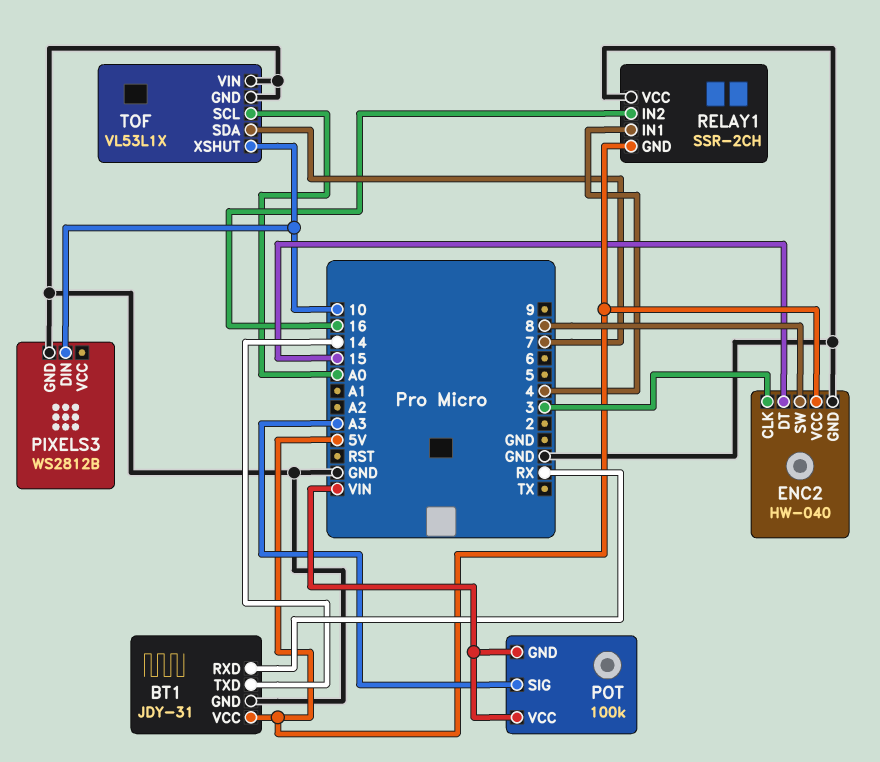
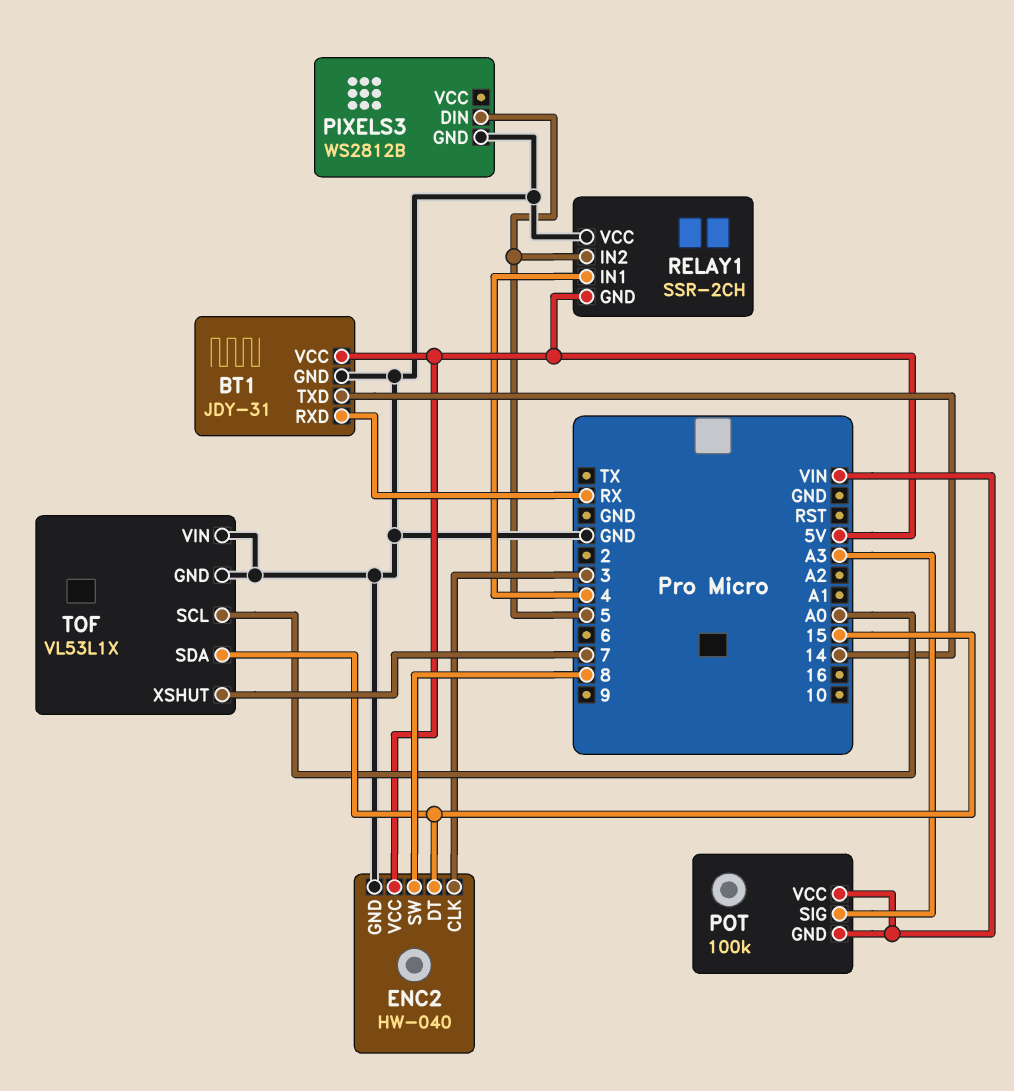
PIXELS3 pin DIN: 10 -> 5
RELAY1 pin IN2: 16 -> 5
TOF pin SDA: 7 -> 15
TOF pin XSHUT: 10 -> 7

